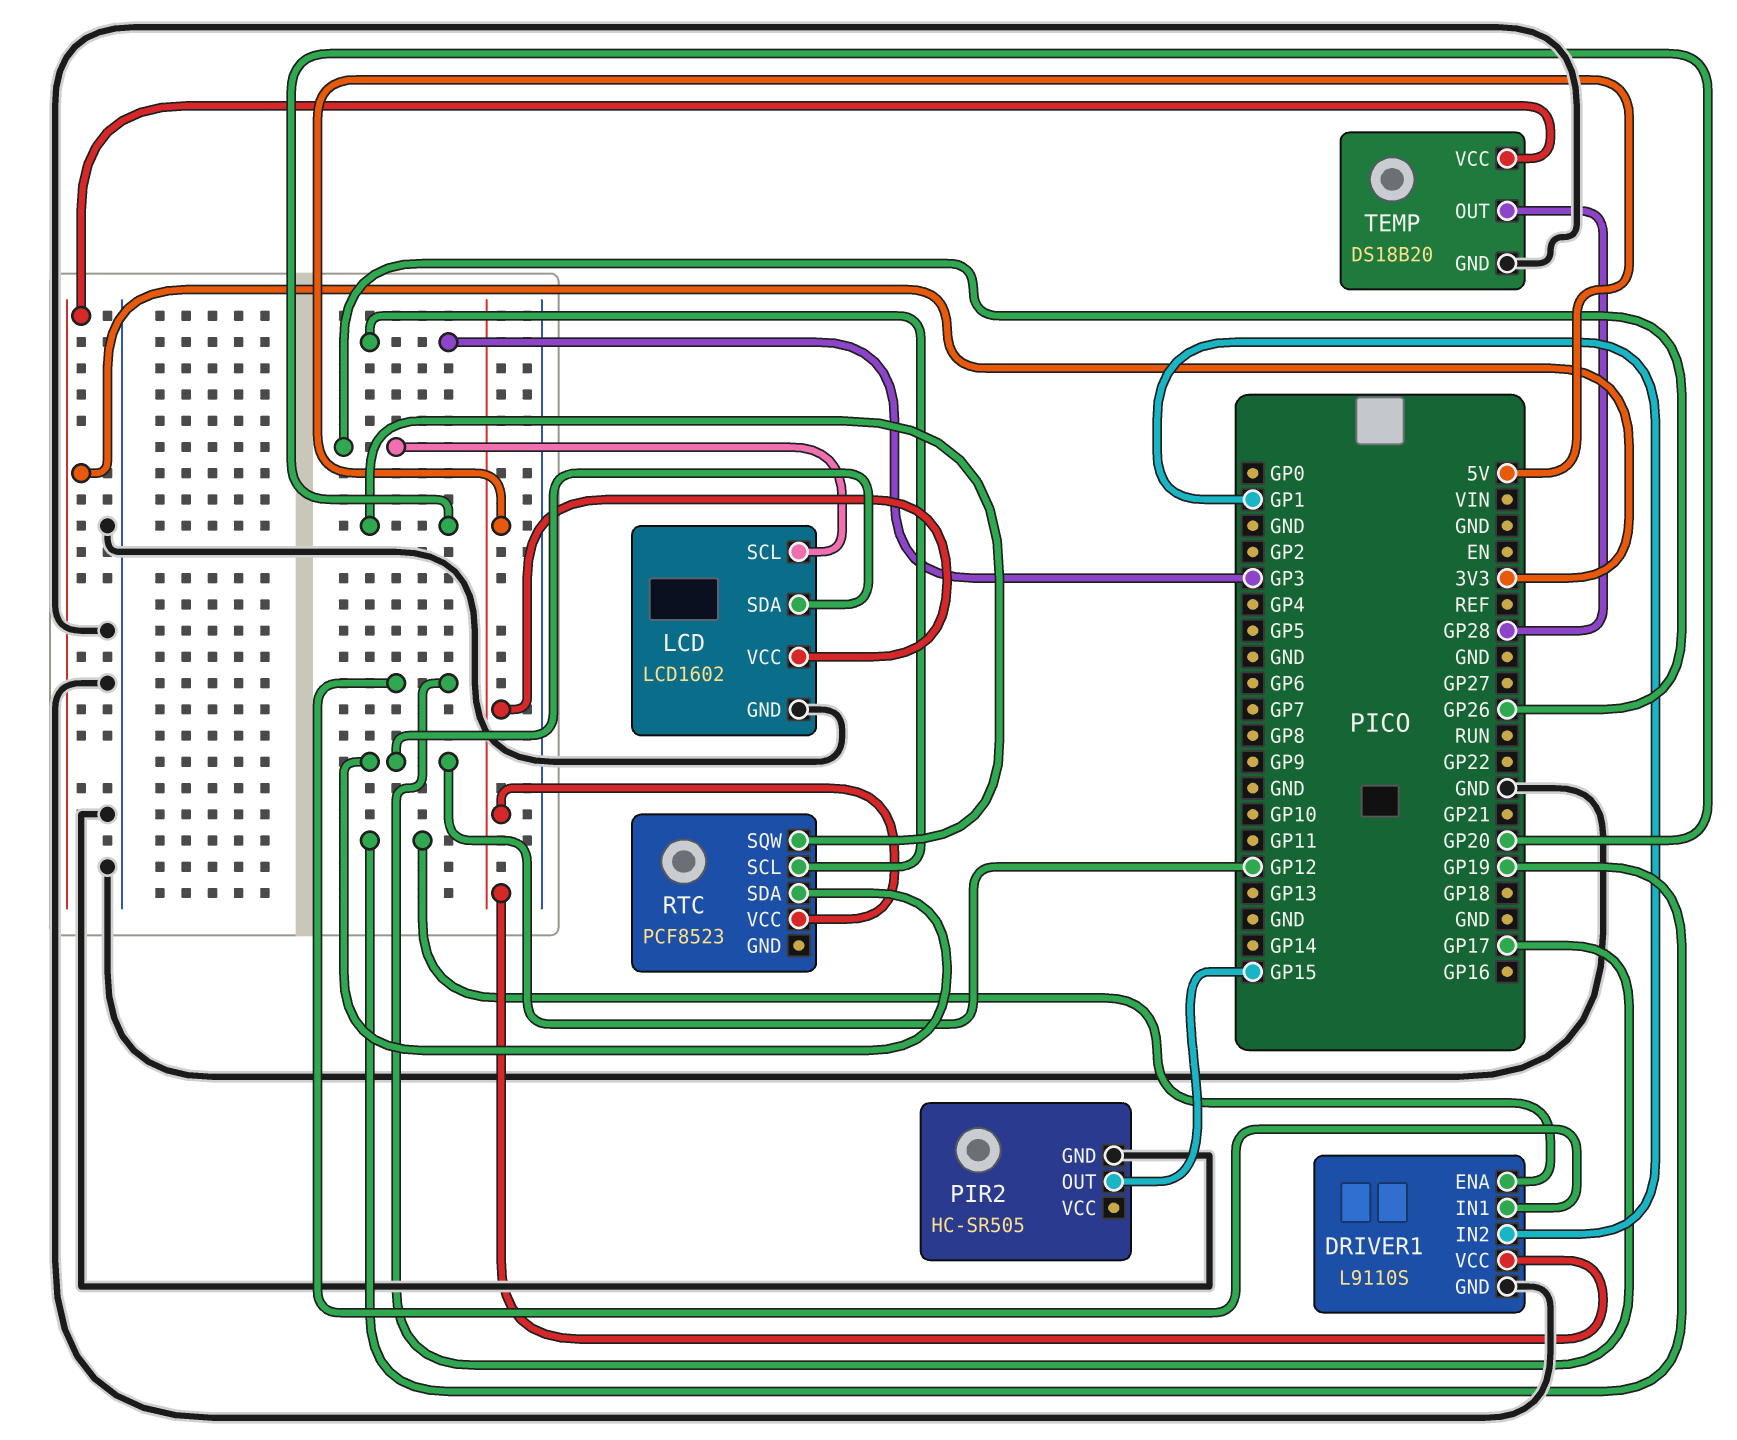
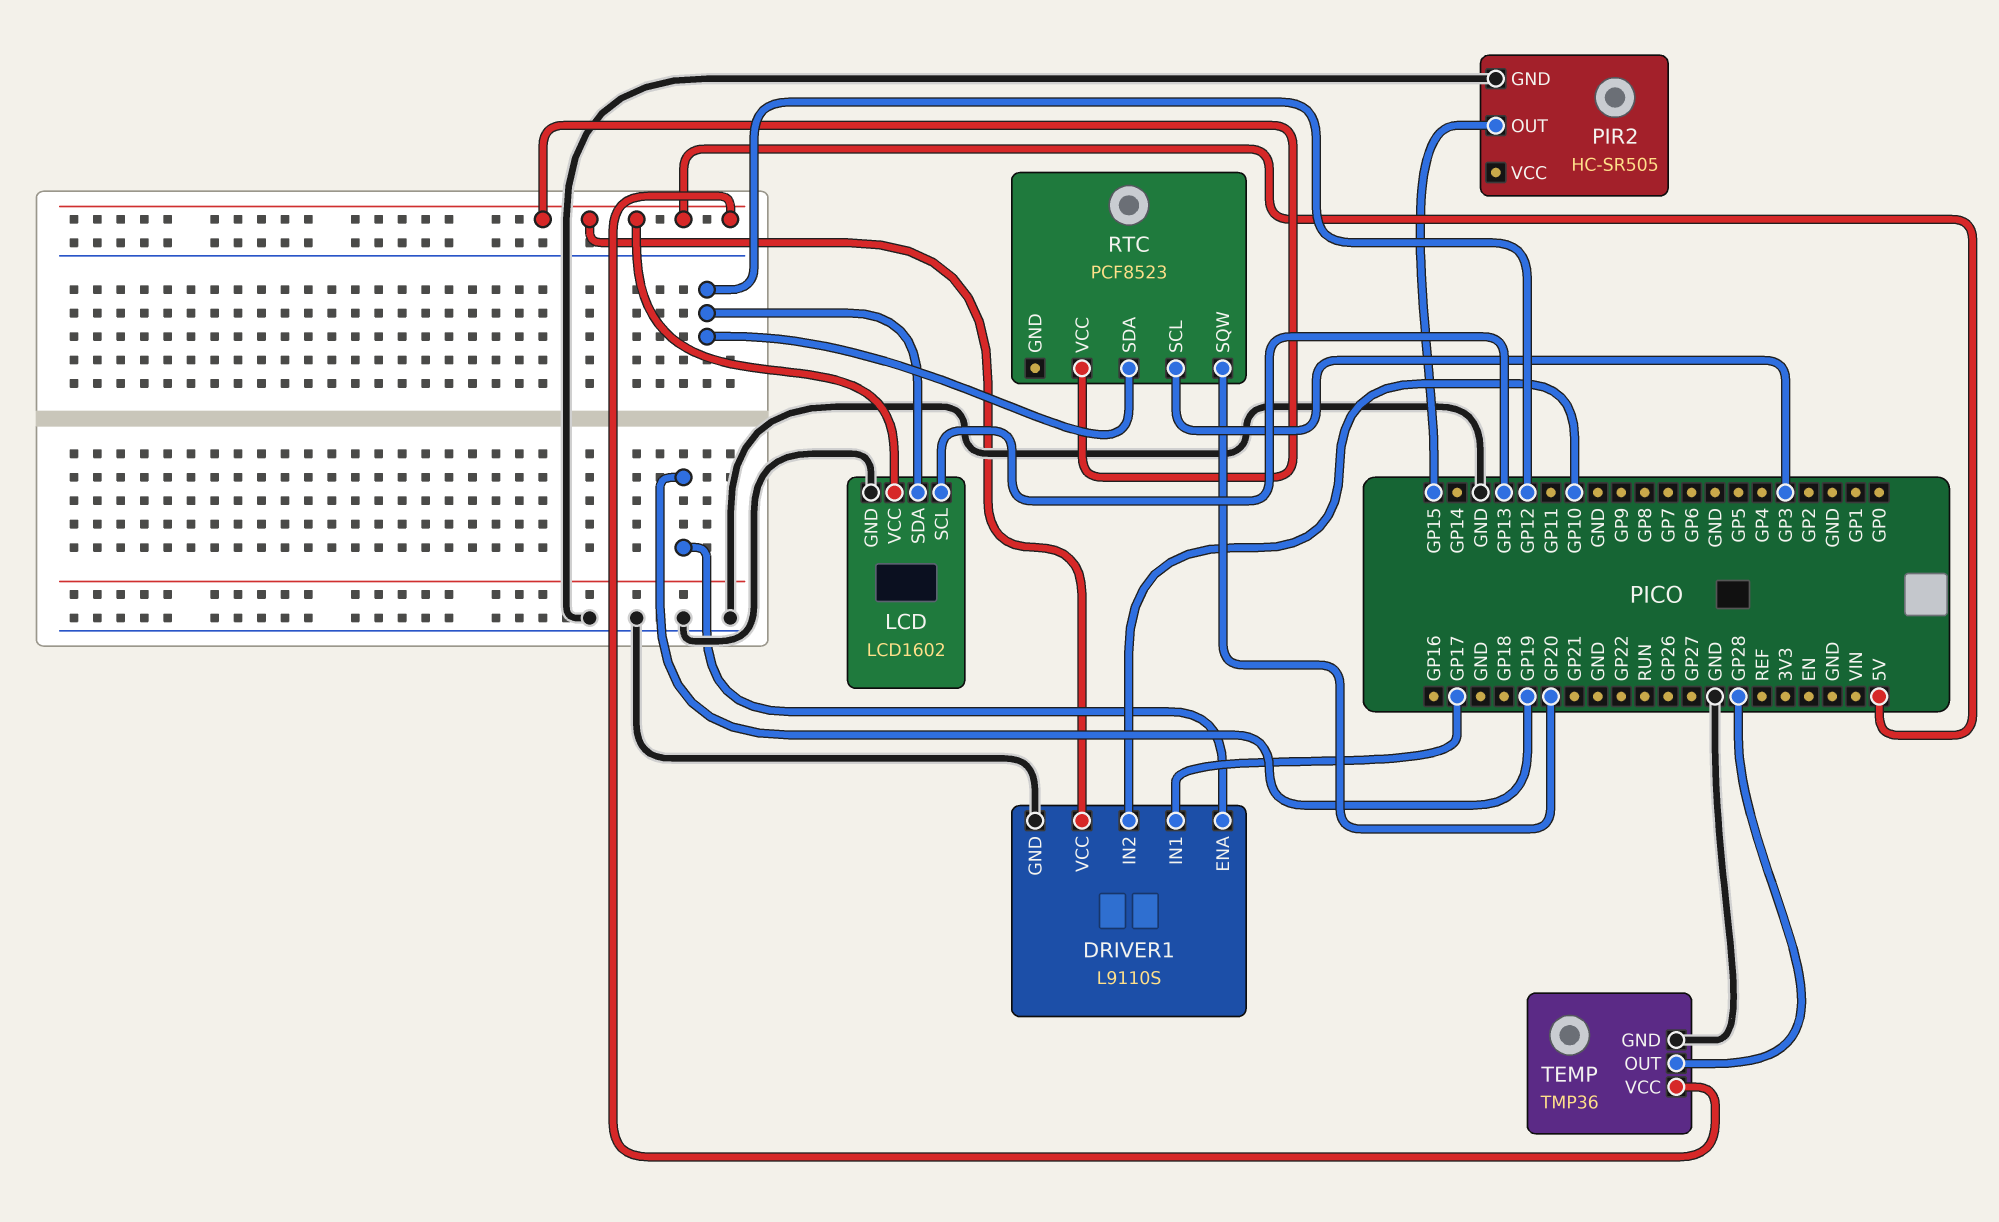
DRIVER1 pin IN2: GP1 -> GP10
LCD pin SCL: GP26 -> GP13
TEMP: DS18B20 -> TMP36
TEMP pin VCC: 3V3 -> 5V

